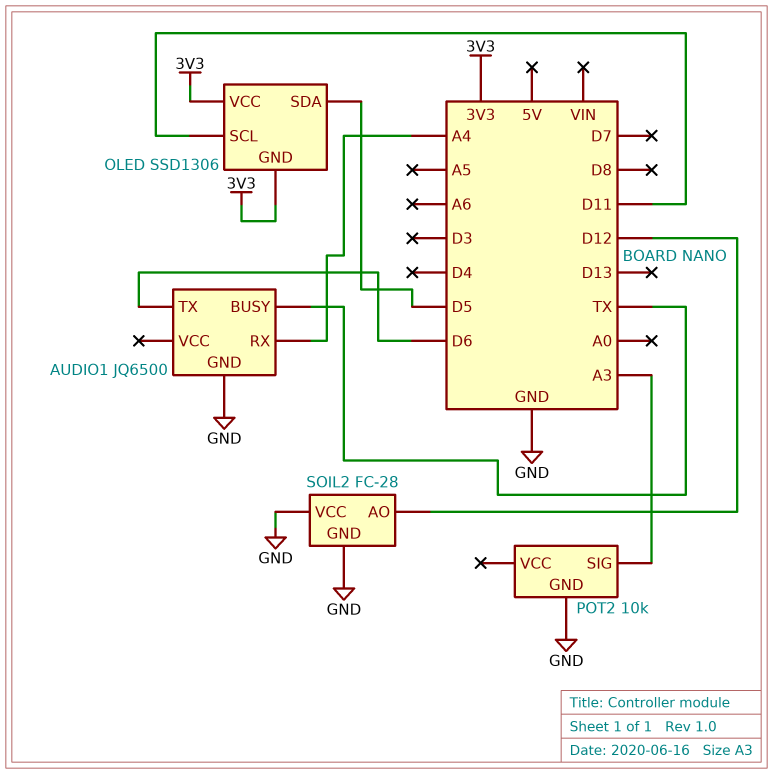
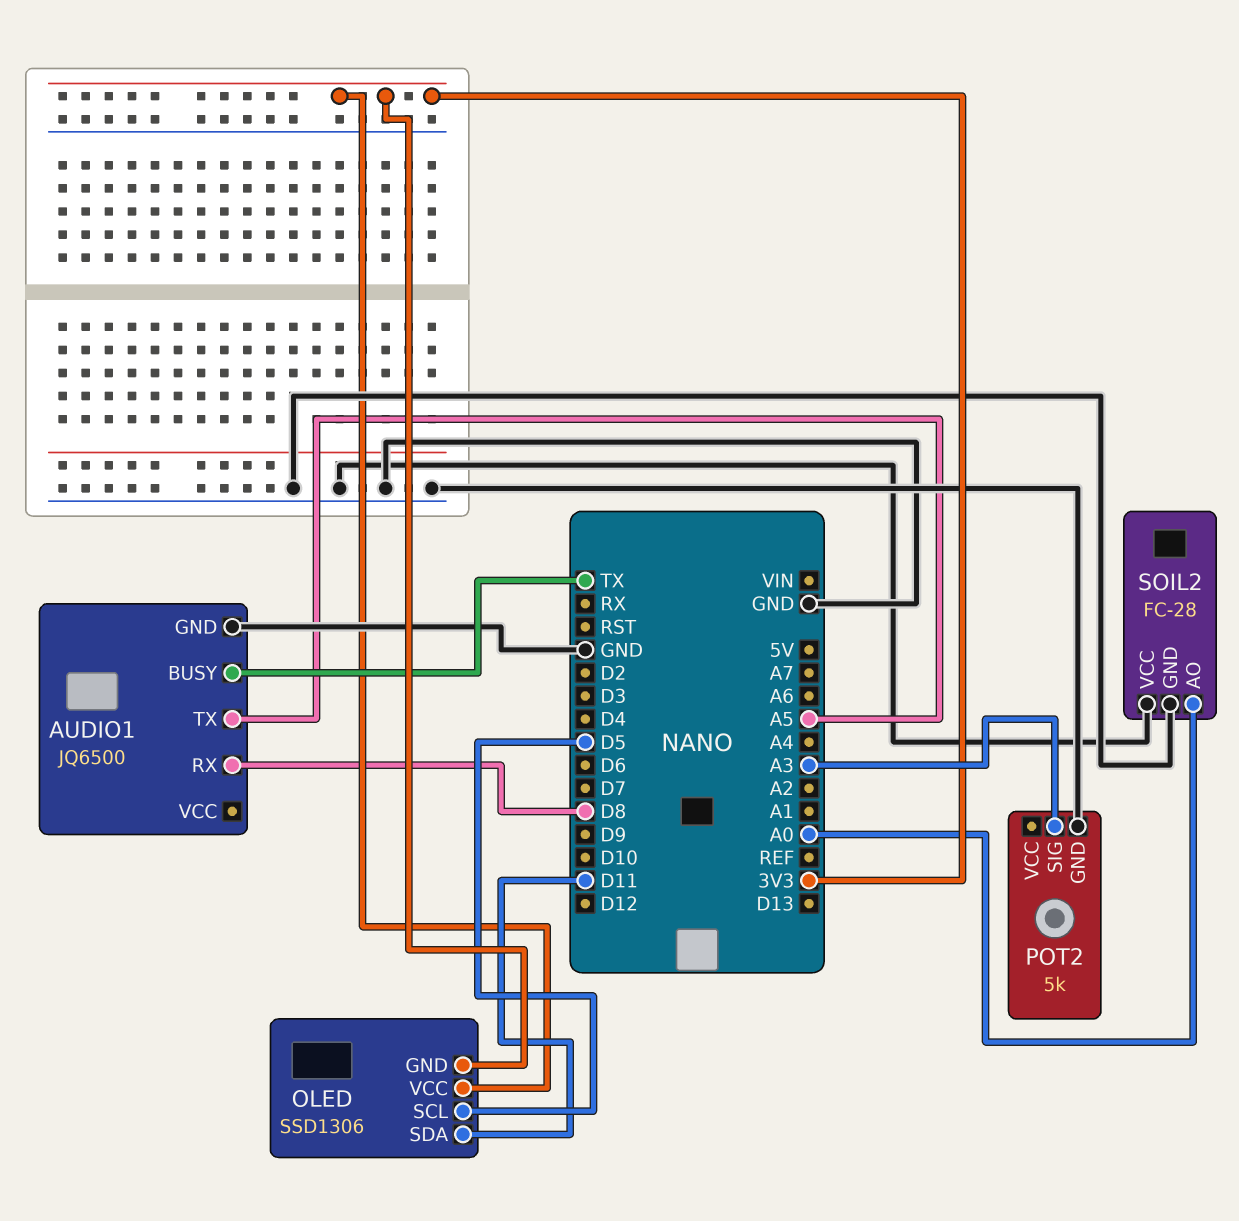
AUDIO1 pin RX: A4 -> D8
AUDIO1 pin TX: D6 -> A5
OLED pin SCL: D11 -> D5
OLED pin SDA: D5 -> D11
POT2: 10k -> 5k
SOIL2 pin AO: D12 -> A0

